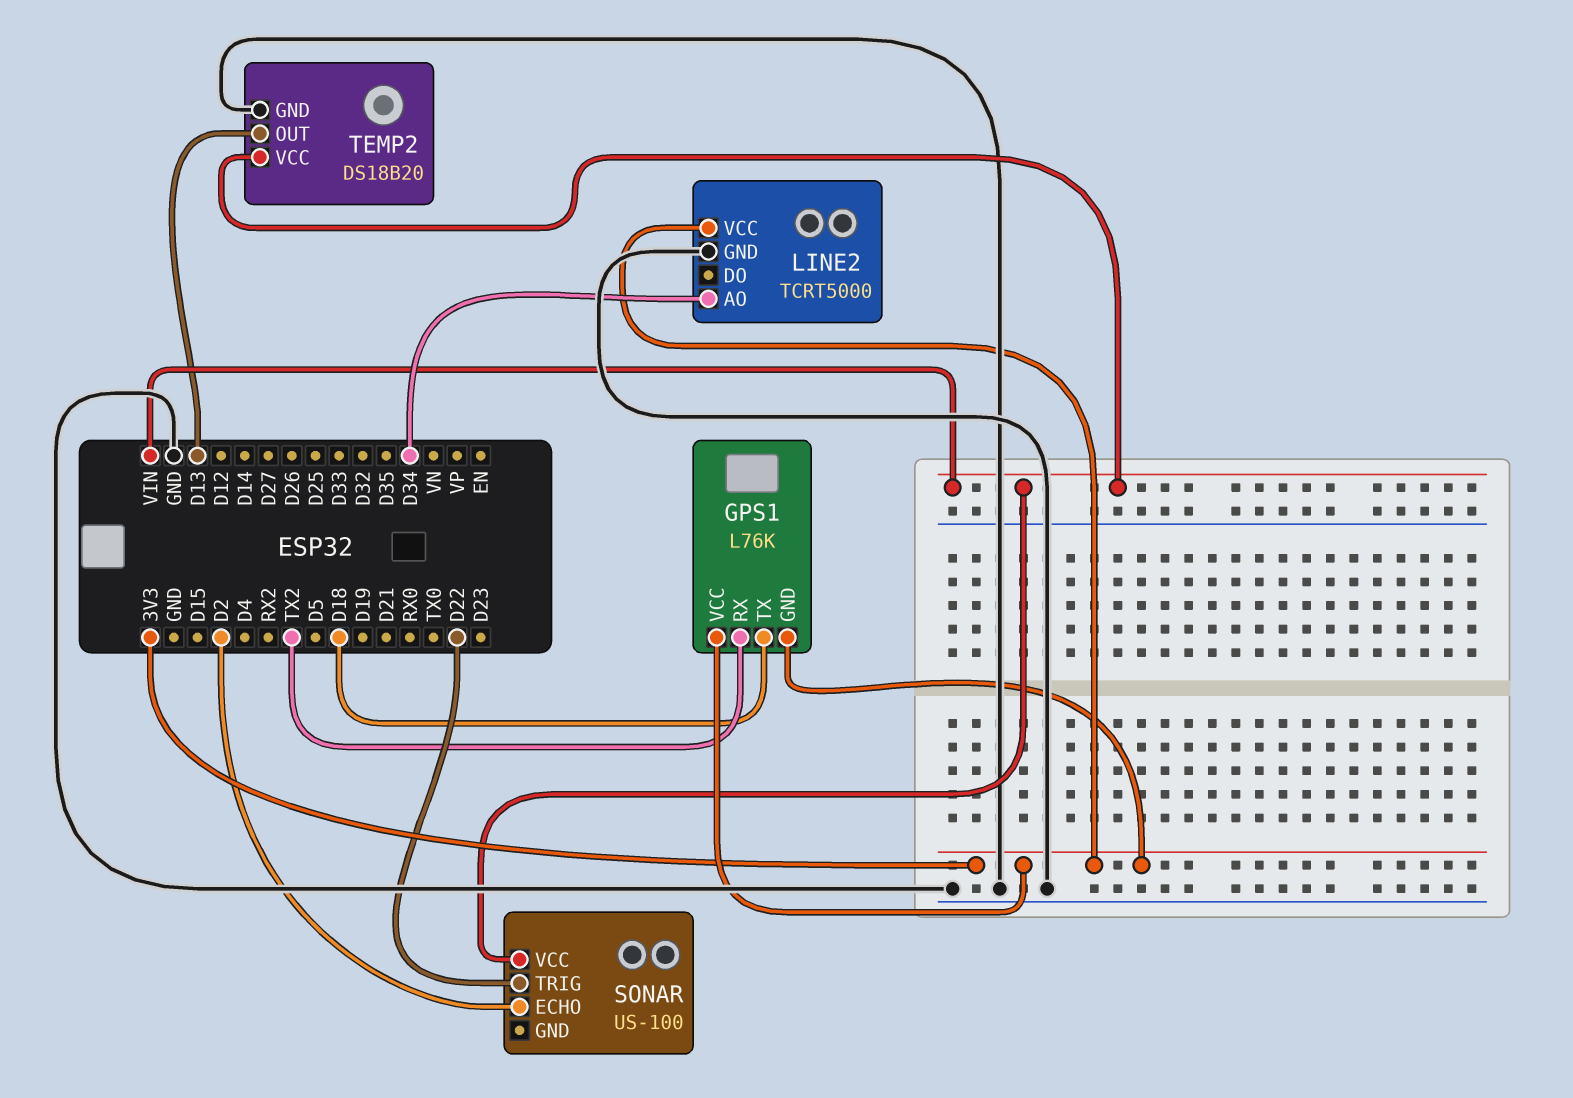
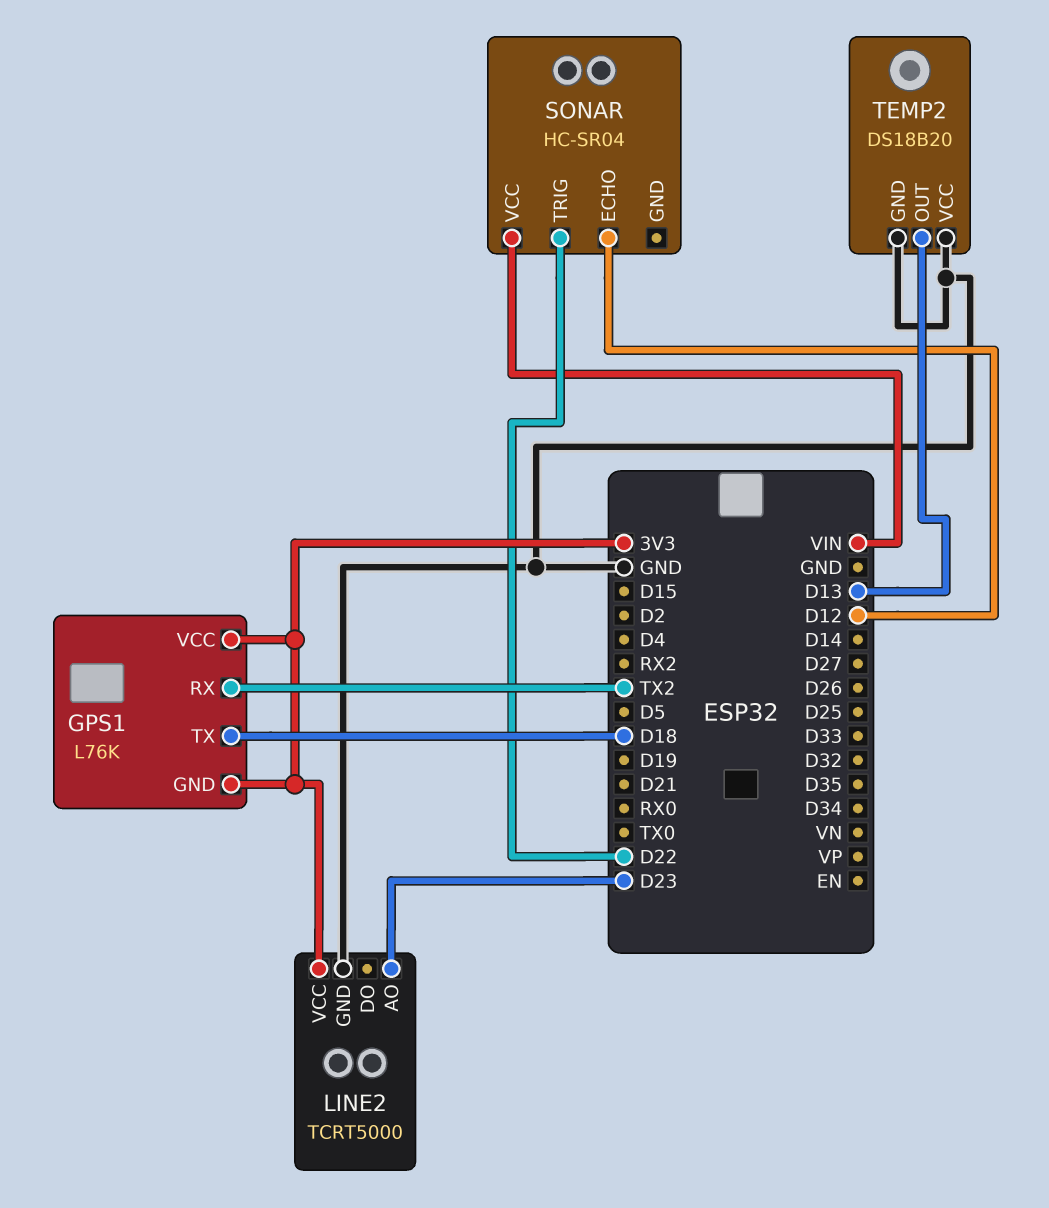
LINE2 pin AO: D34 -> D23
SONAR: US-100 -> HC-SR04
SONAR pin ECHO: D2 -> D12
TEMP2 pin VCC: VIN -> GND

